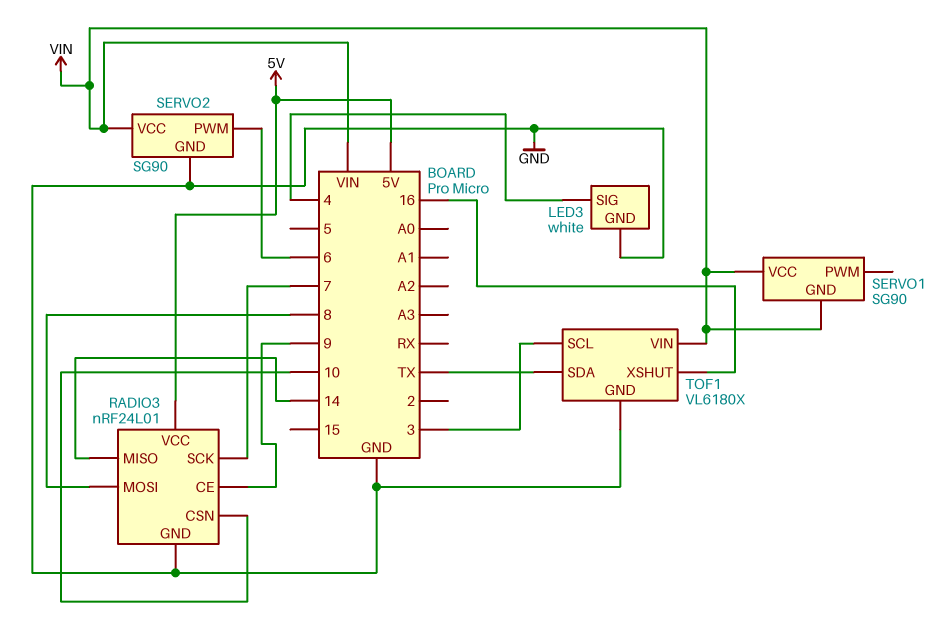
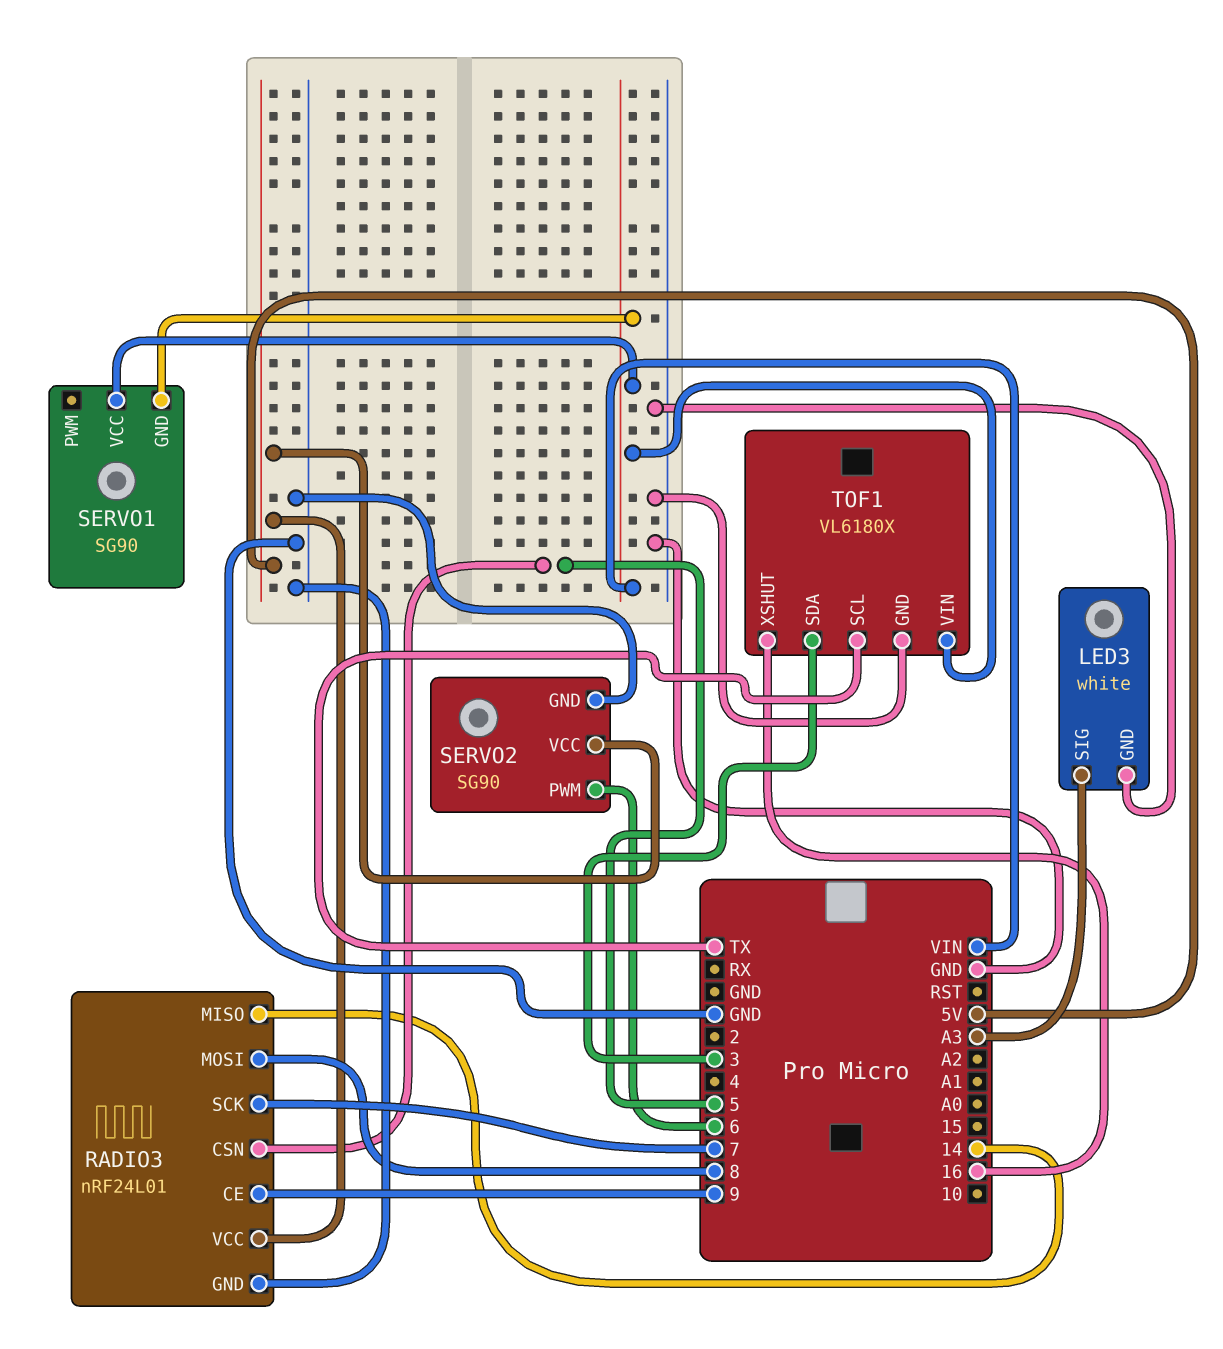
LED3 pin SIG: 4 -> A3
RADIO3 pin CSN: 10 -> 5
SERVO2 pin VCC: VIN -> 5V
TOF1 pin SCL: 3 -> TX
TOF1 pin SDA: TX -> 3

